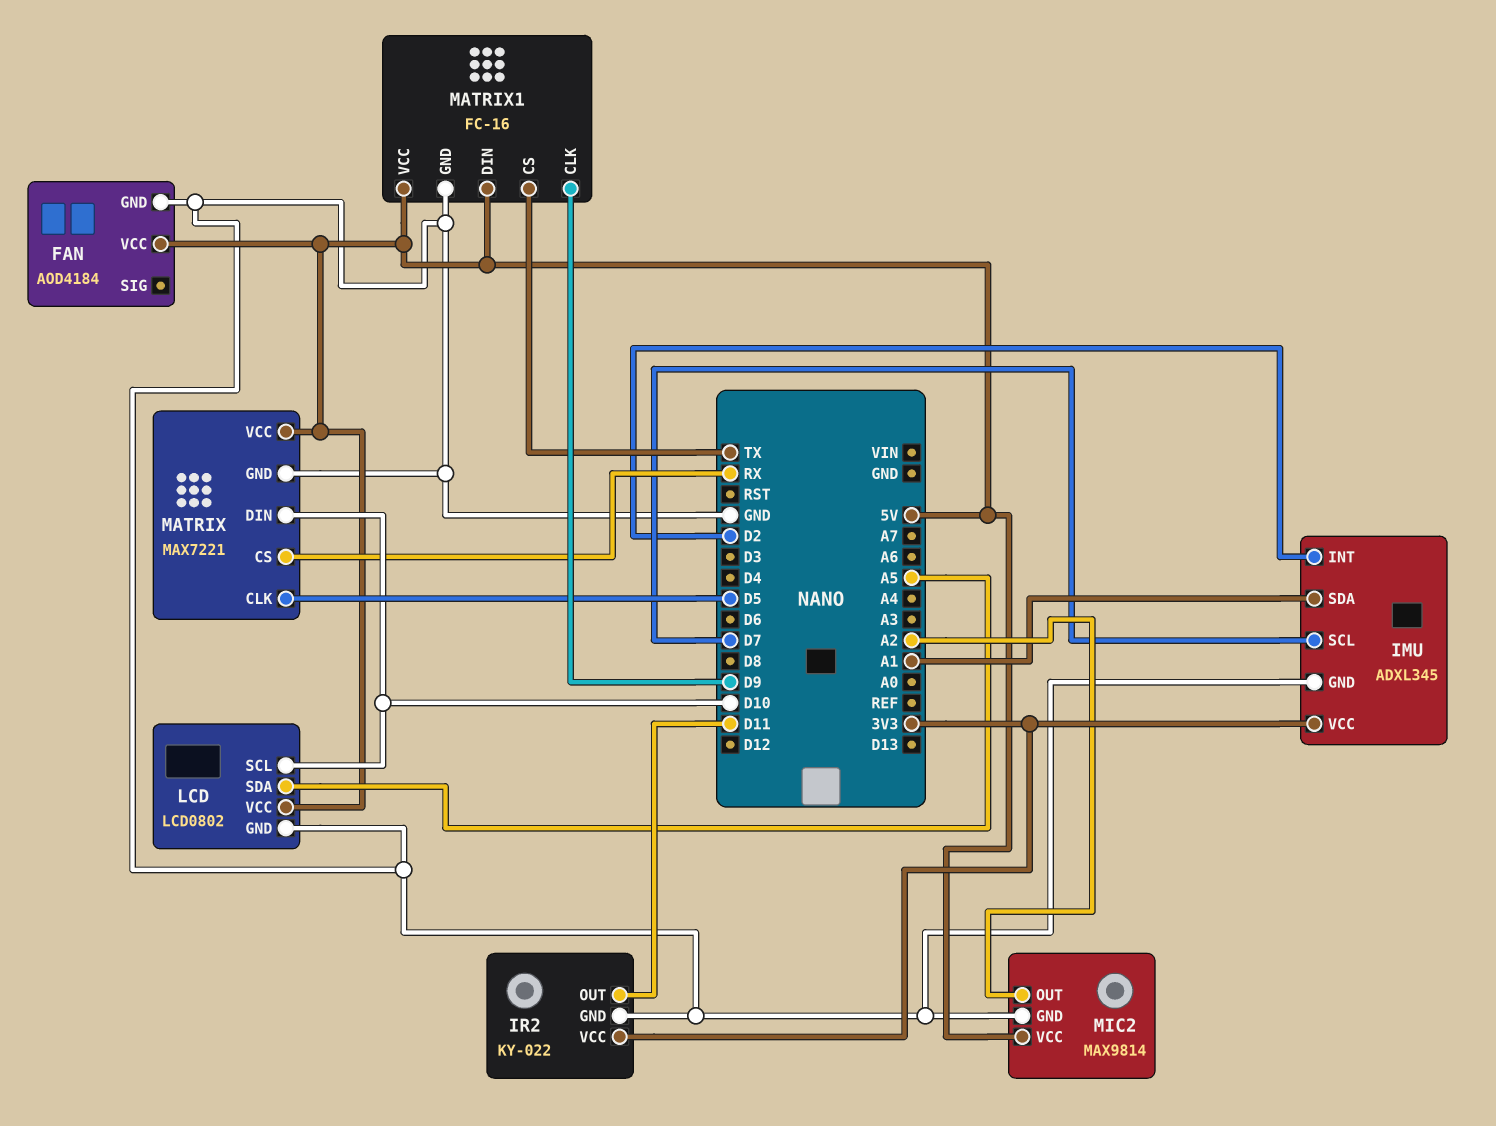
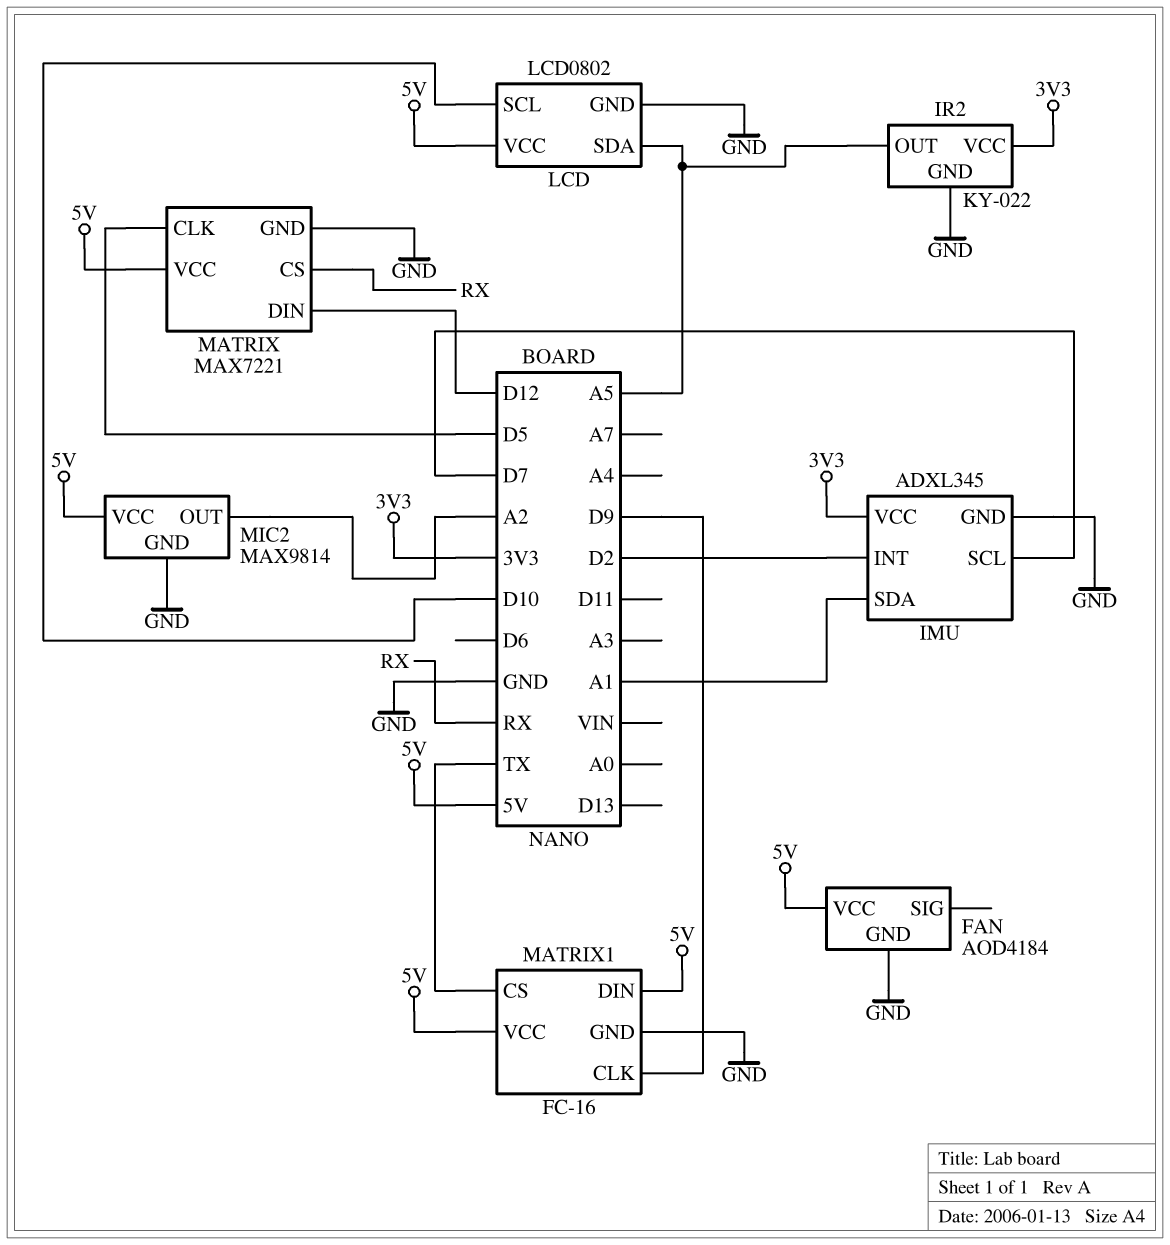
IR2 pin OUT: D11 -> A5
MATRIX pin DIN: D10 -> D12

